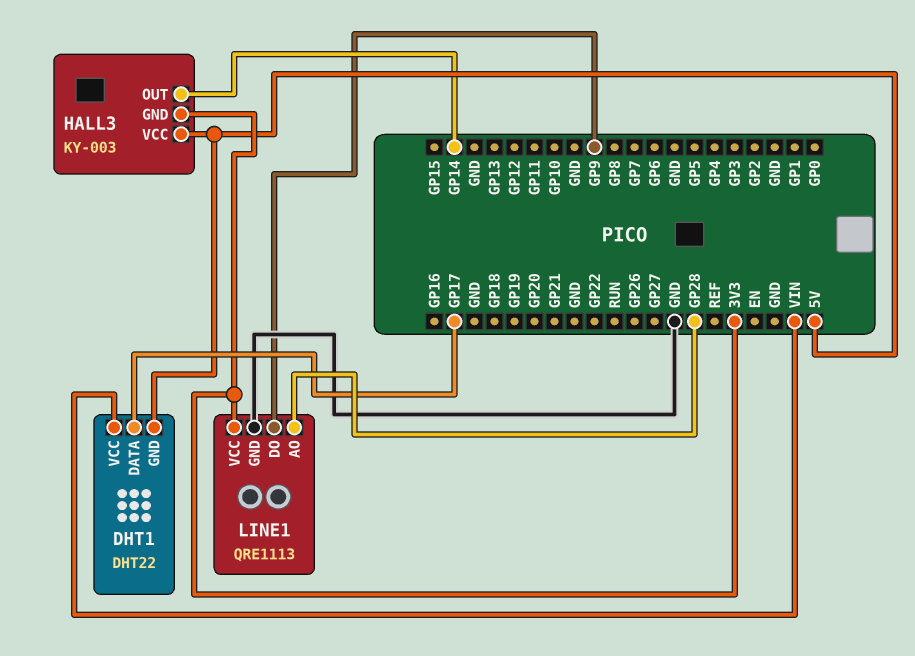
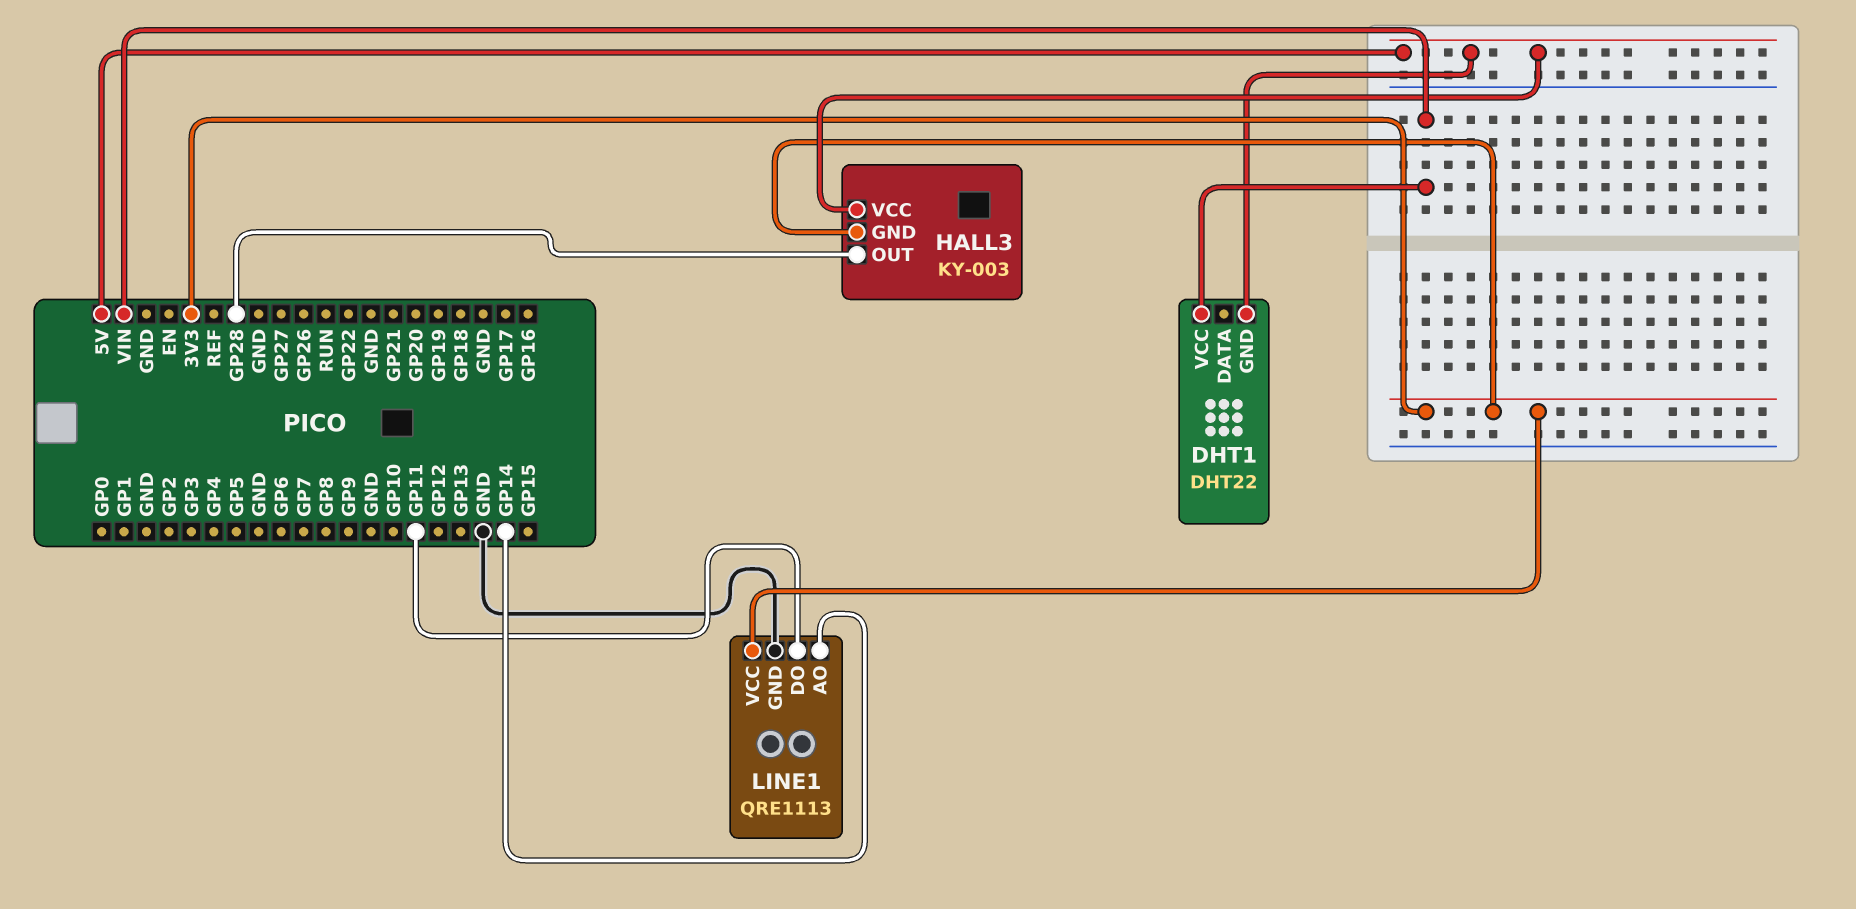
DHT1 pin DATA: GP17 -> none
HALL3 pin OUT: GP14 -> GP28
LINE1 pin AO: GP28 -> GP14
LINE1 pin DO: GP9 -> GP11

